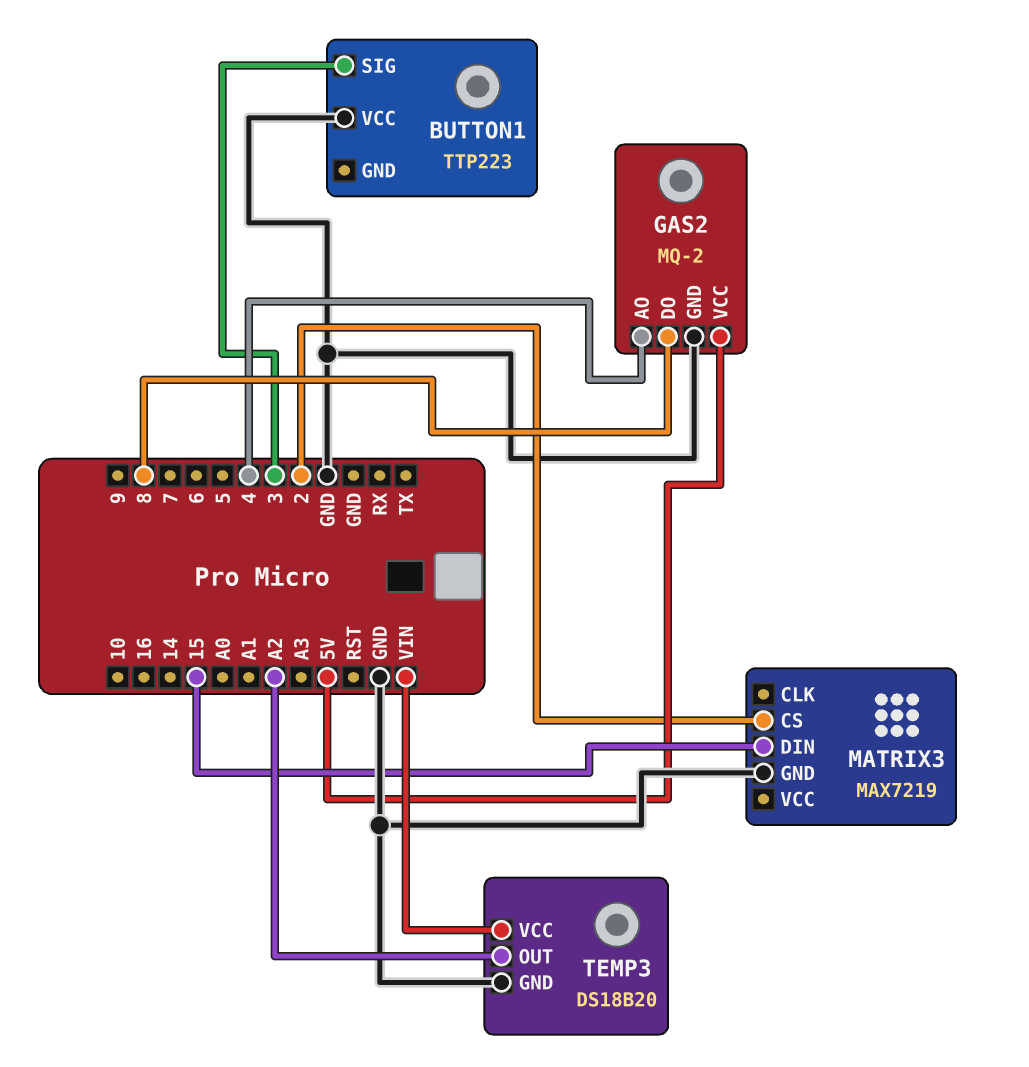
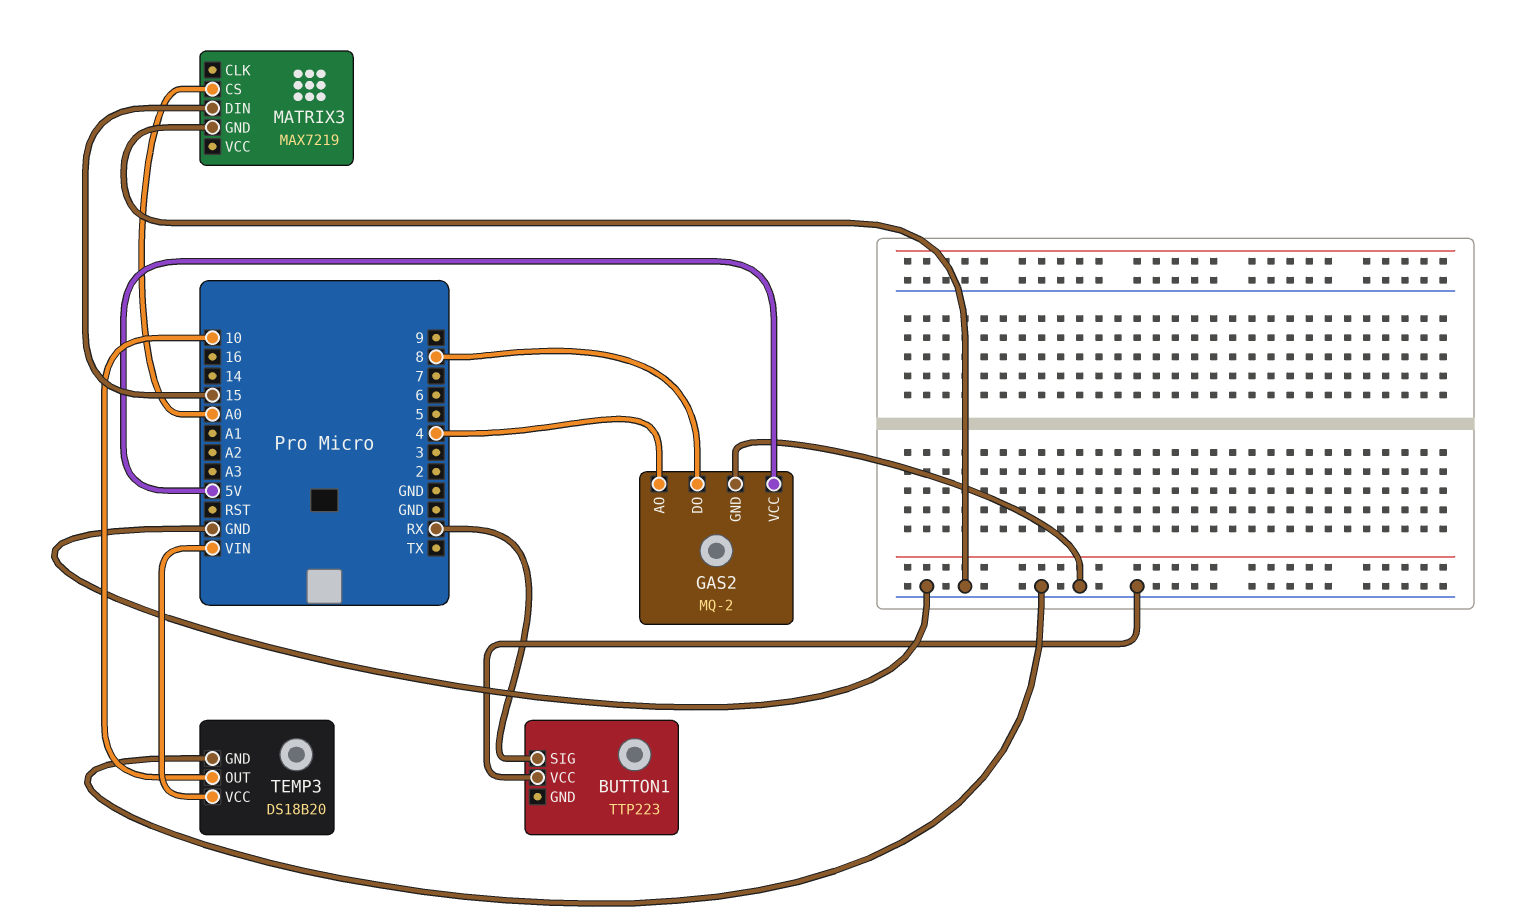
BUTTON1 pin SIG: 3 -> RX
MATRIX3 pin CS: 2 -> A0
TEMP3 pin OUT: A2 -> 10

